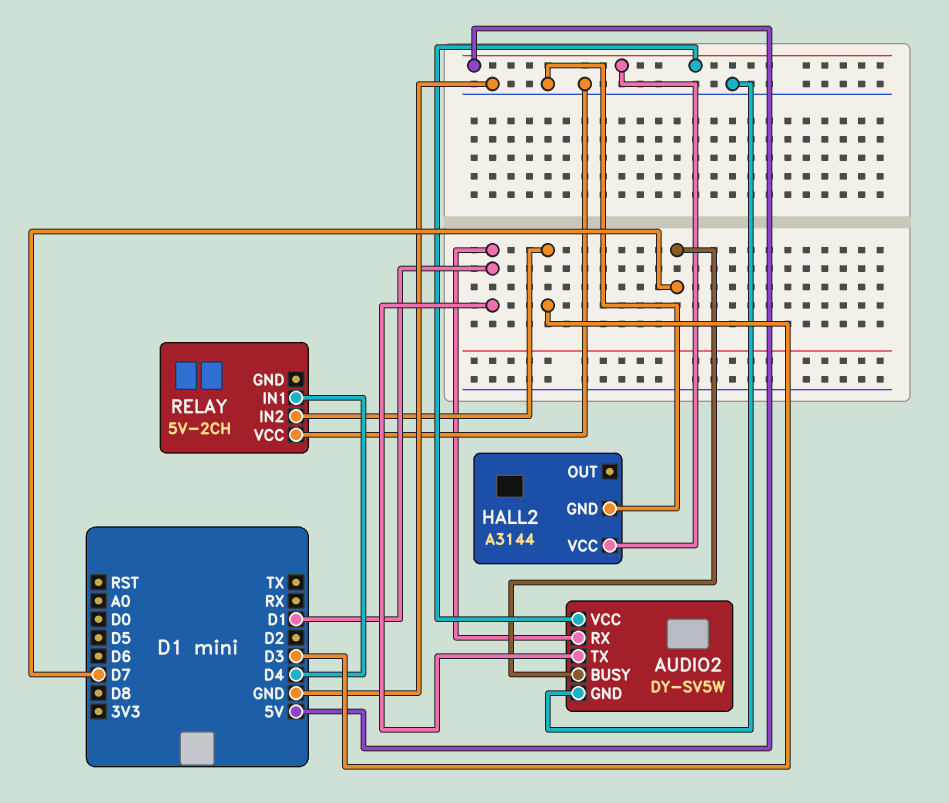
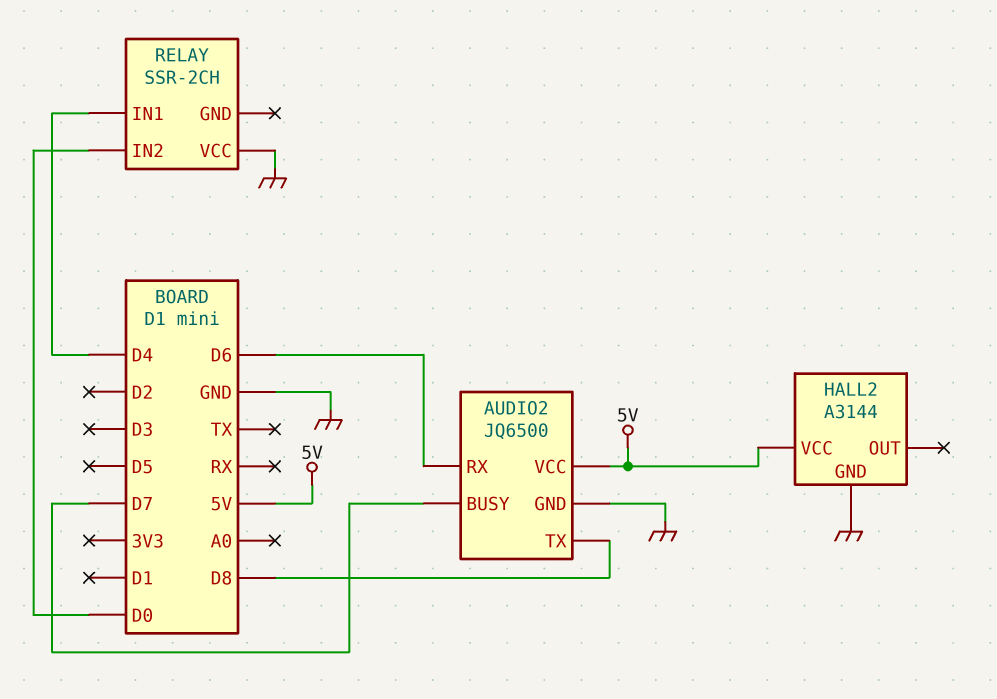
AUDIO2: DY-SV5W -> JQ6500
AUDIO2 pin RX: D1 -> D6
AUDIO2 pin TX: D1 -> D8
RELAY: 5V-2CH -> SSR-2CH
RELAY pin IN2: D3 -> D0

